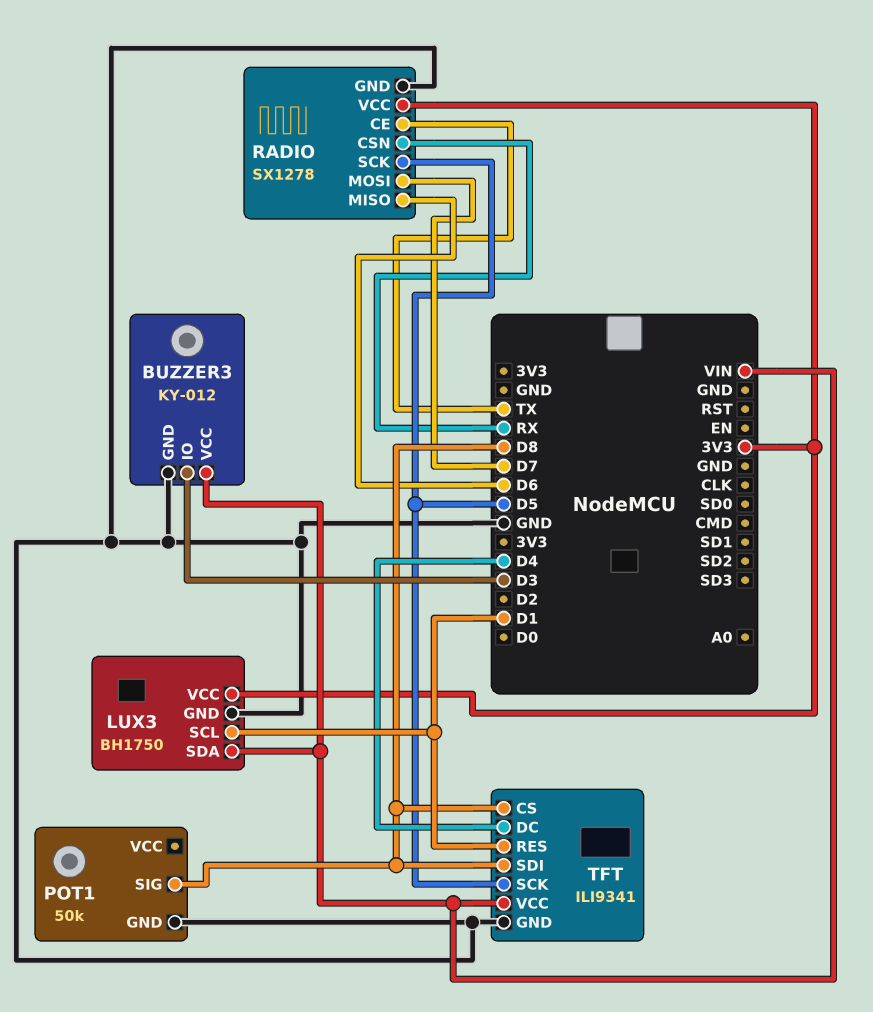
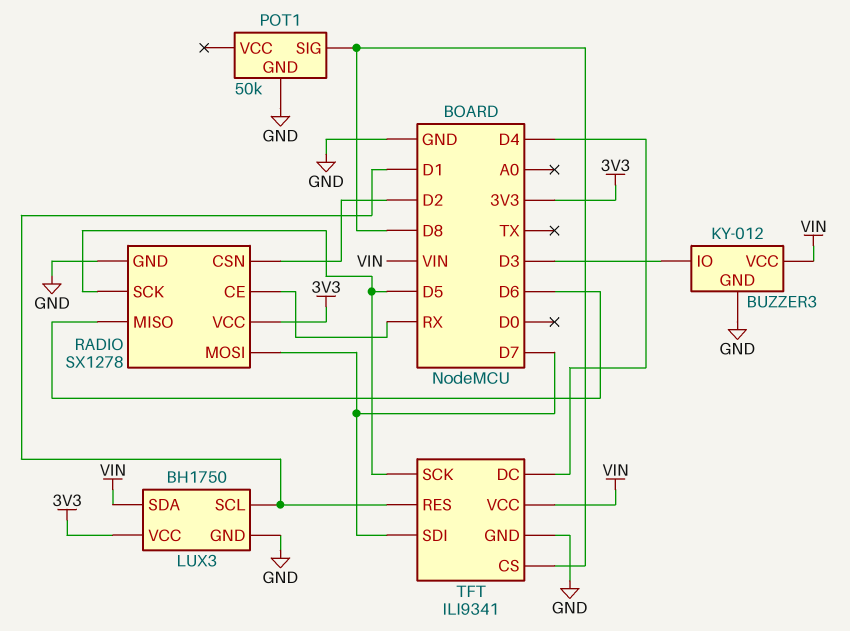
RADIO pin CE: TX -> RX
RADIO pin CSN: RX -> D2
TFT pin SDI: D8 -> D7

